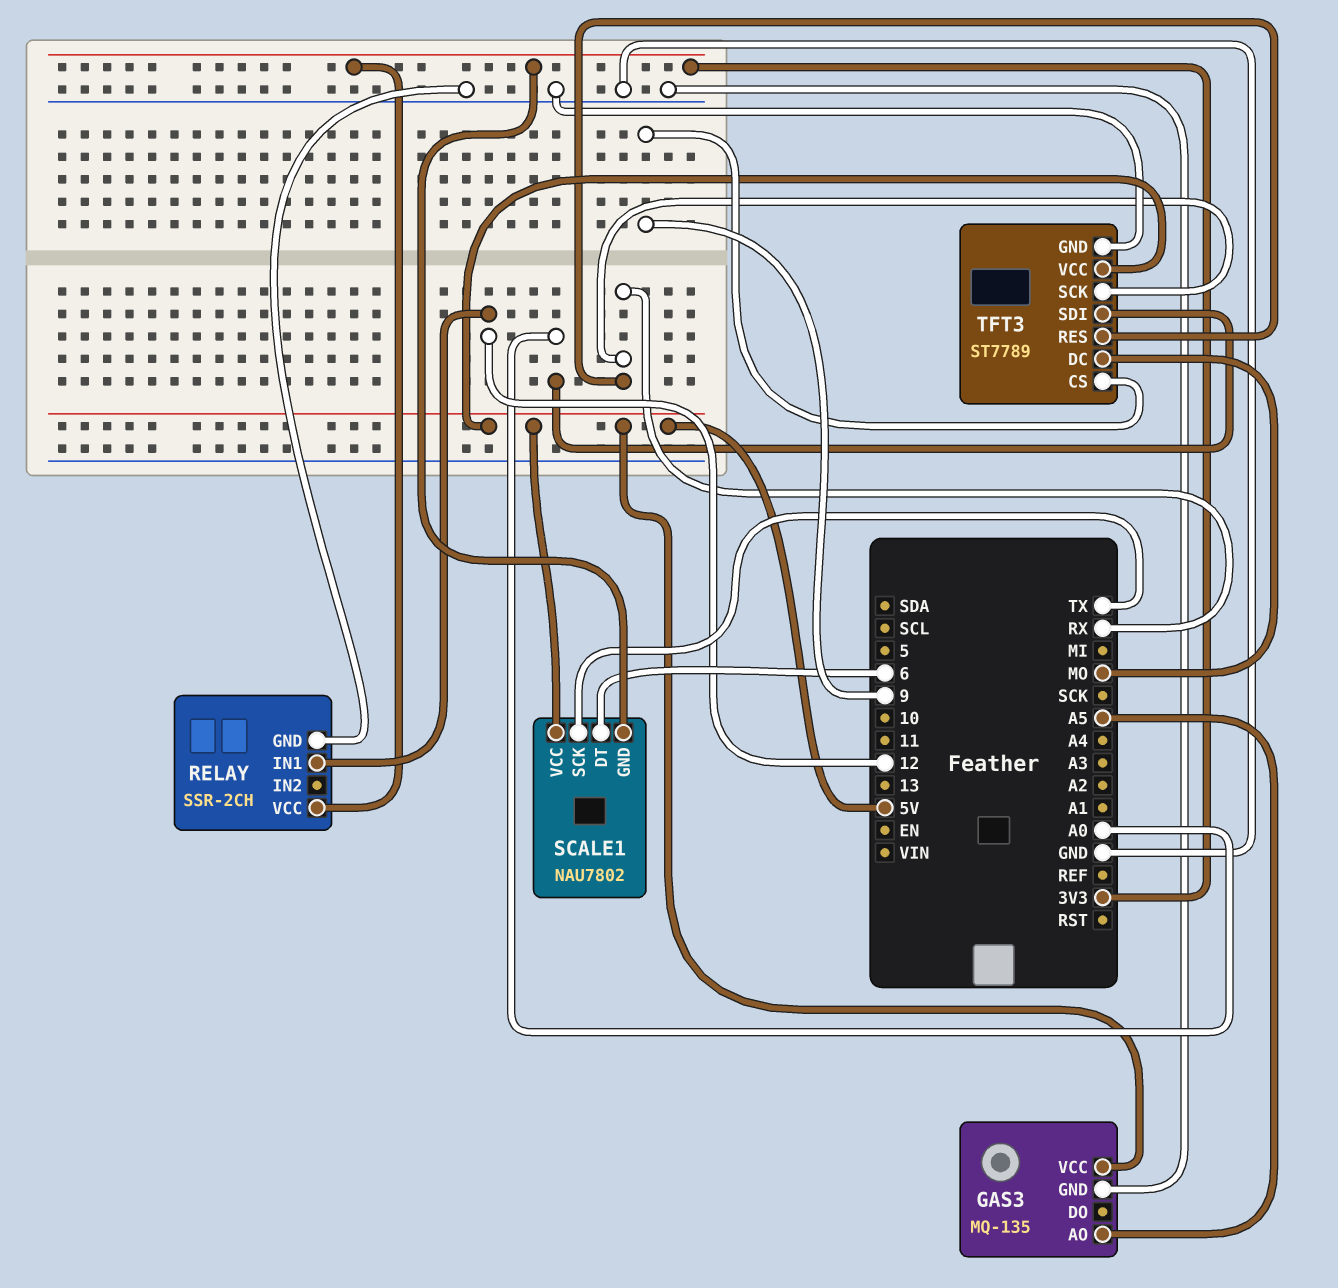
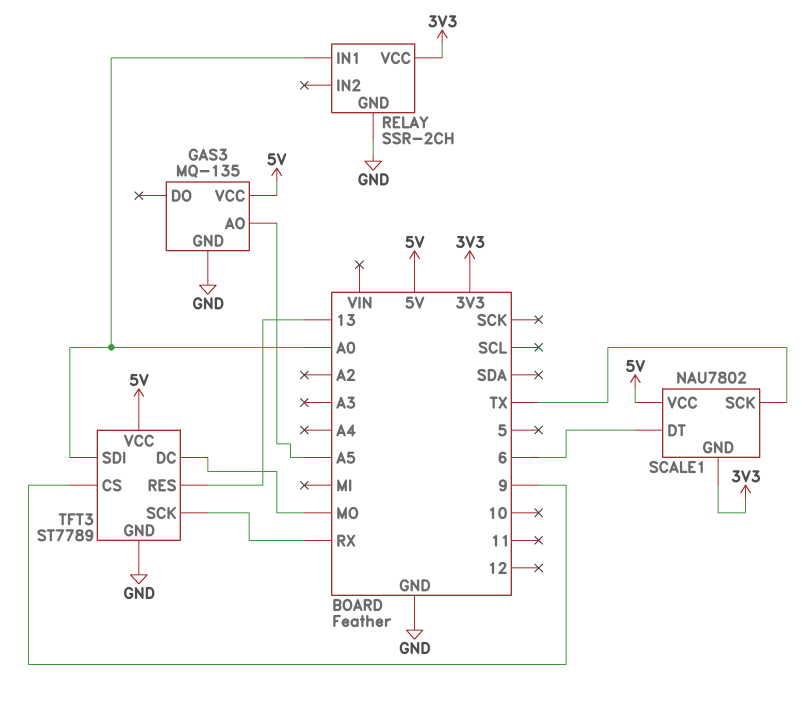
RELAY pin IN1: 12 -> A0
TFT3 pin RES: RX -> 13

